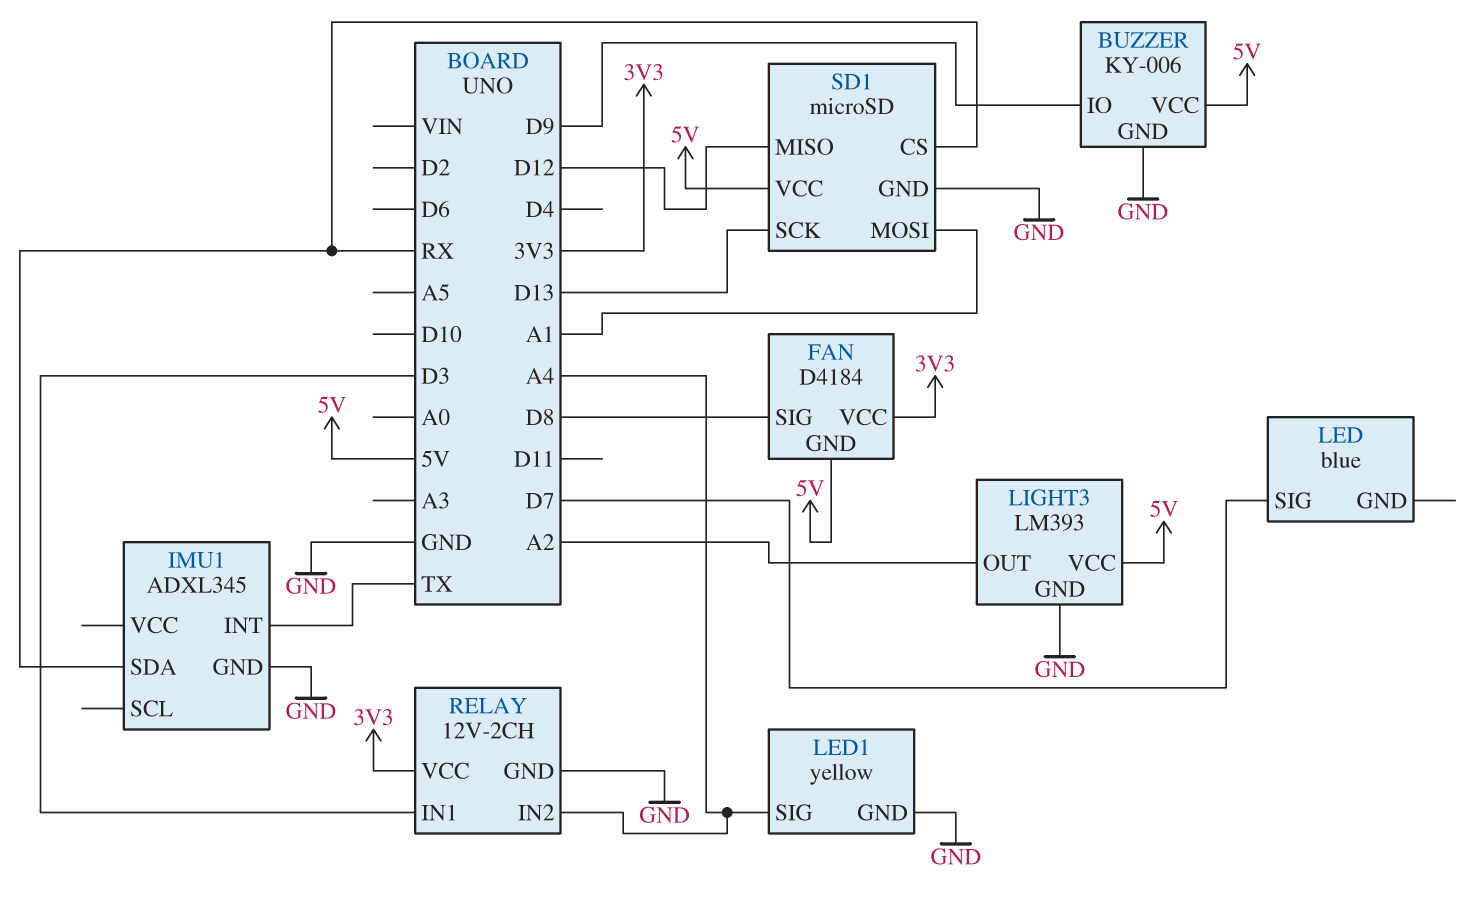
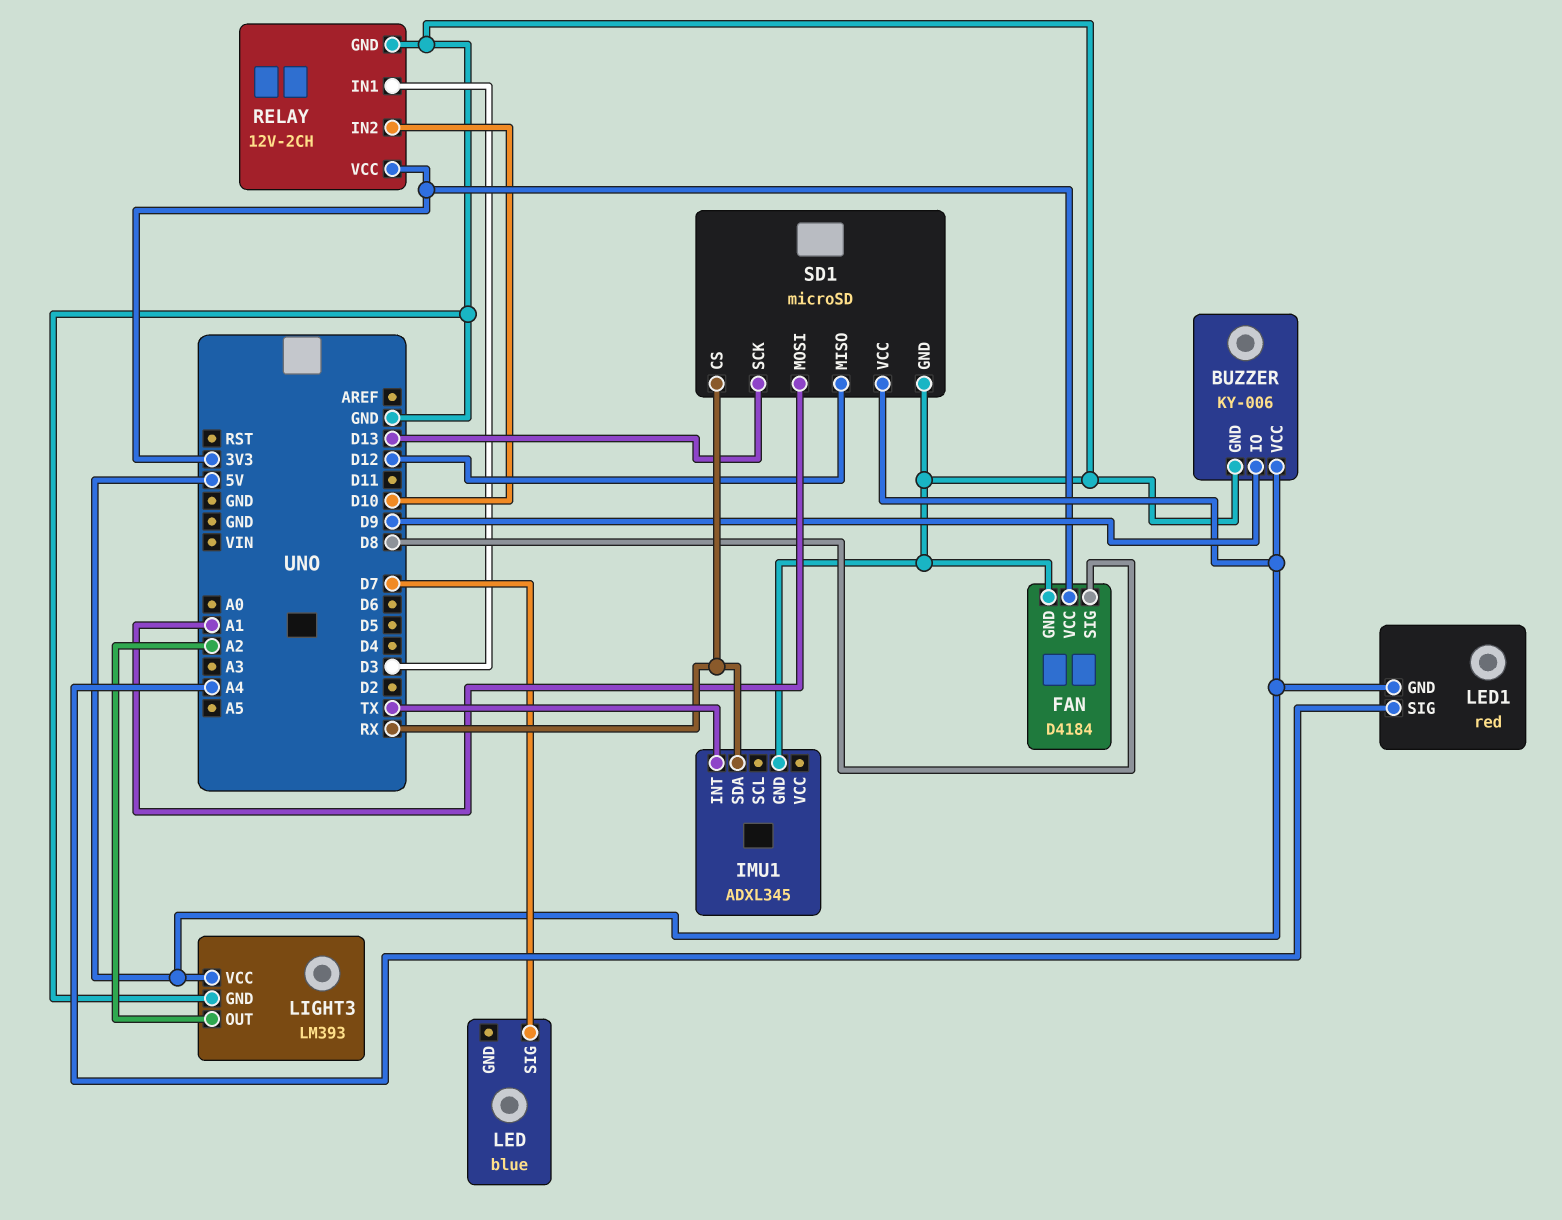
FAN pin GND: 5V -> GND
LED1: yellow -> red
LED1 pin GND: GND -> 5V
RELAY pin IN2: A4 -> D10

